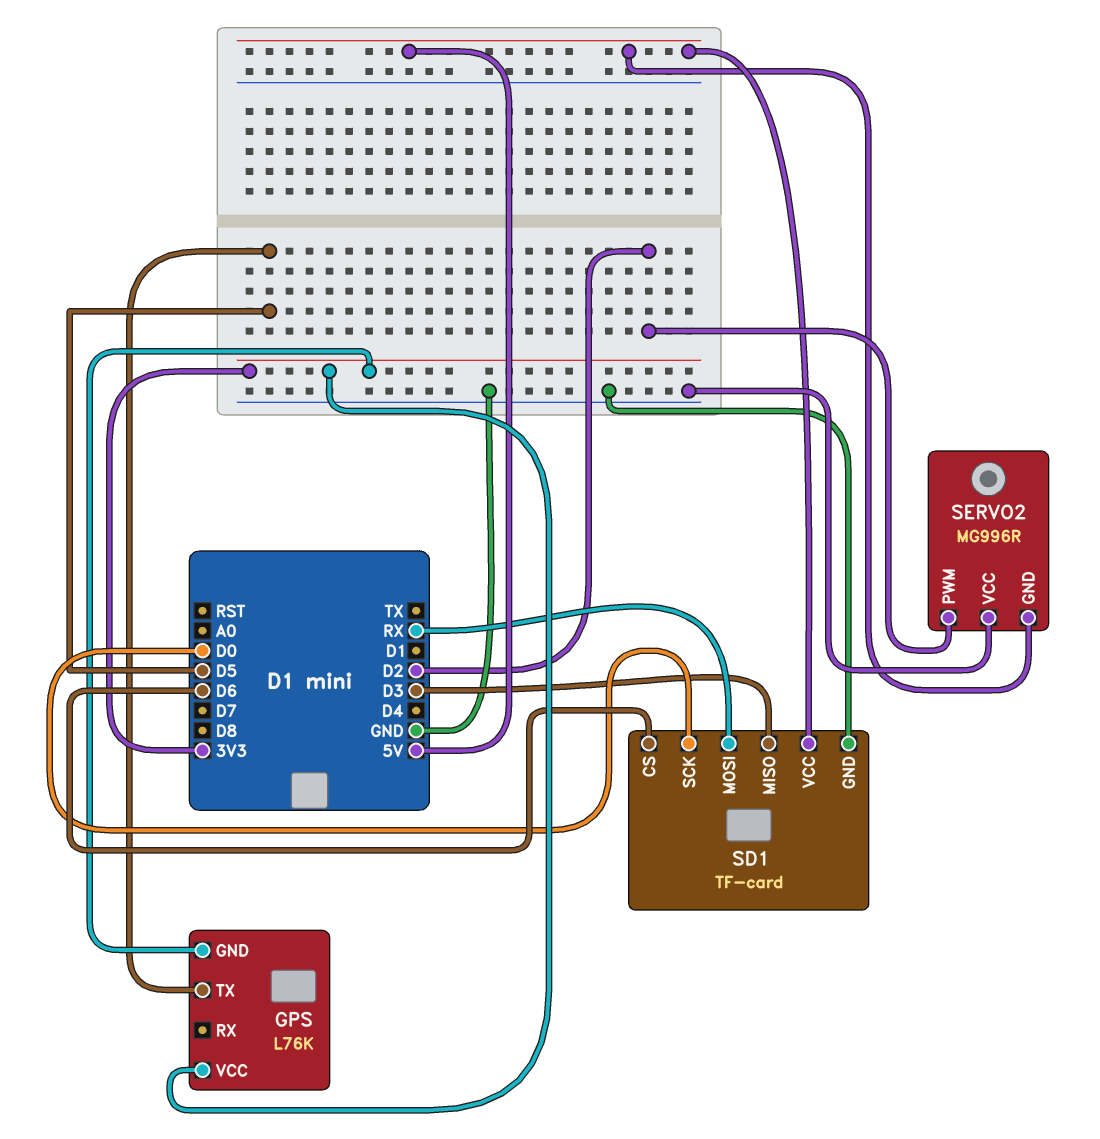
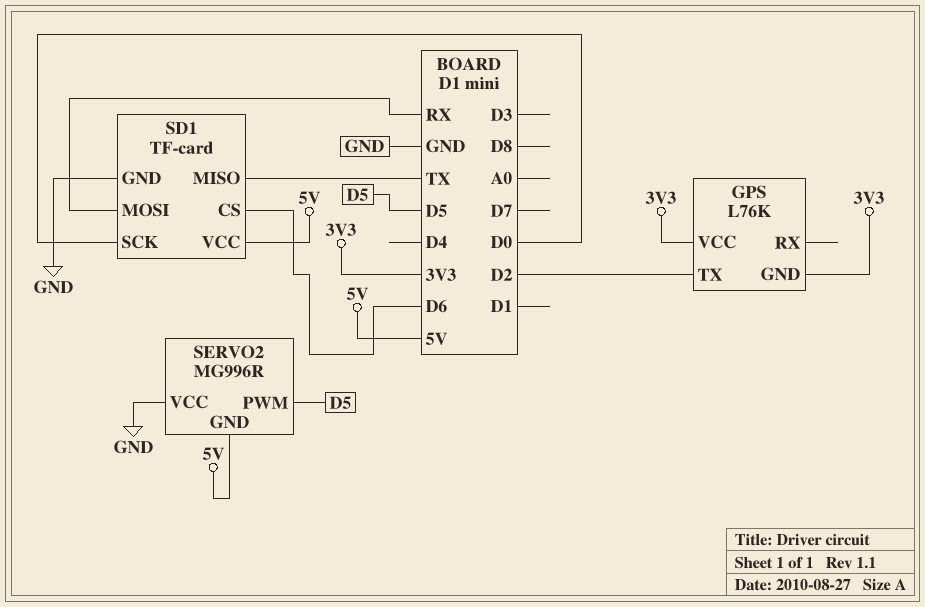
GPS pin TX: D5 -> D2
SD1 pin MISO: D3 -> TX
SERVO2 pin PWM: D2 -> D5

